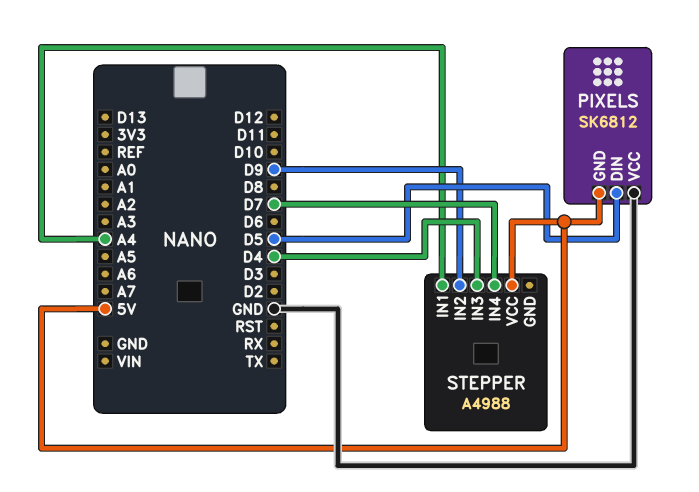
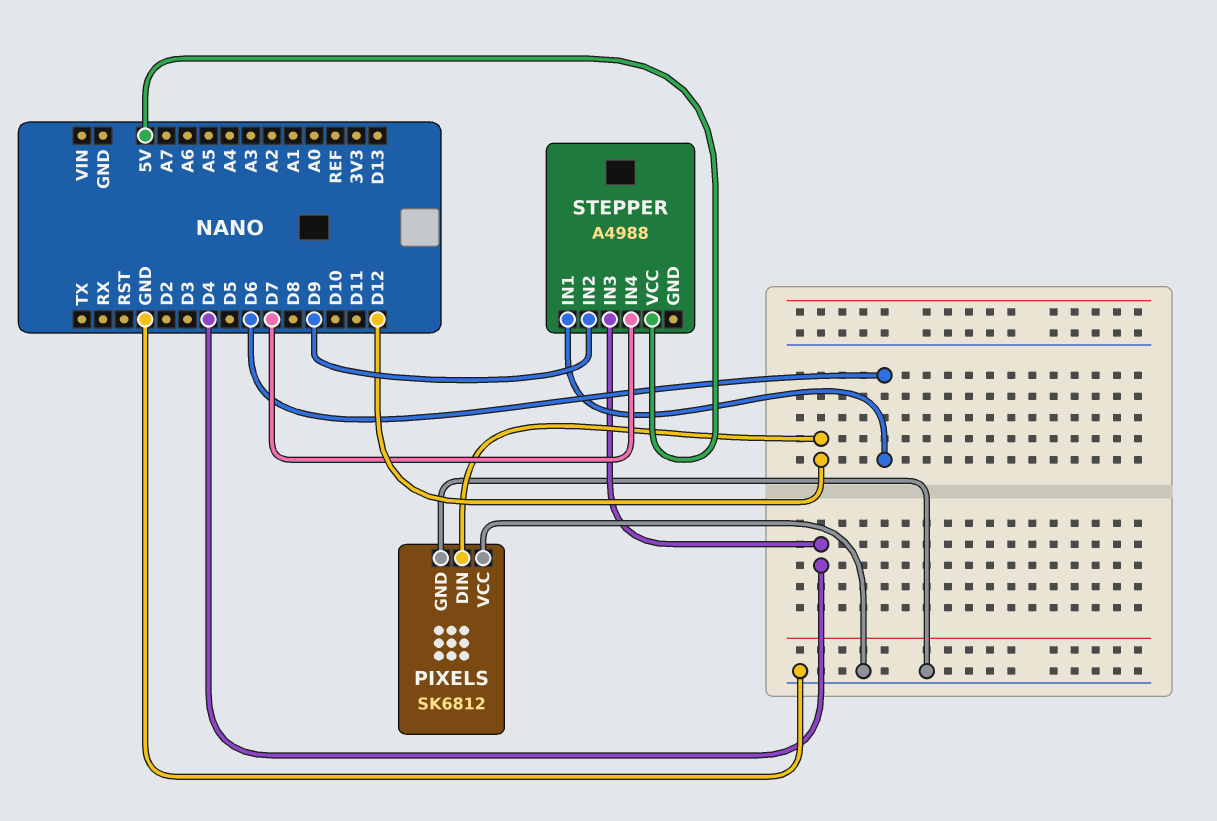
PIXELS pin DIN: D5 -> D12
PIXELS pin GND: 5V -> GND
STEPPER pin IN1: A4 -> D6

